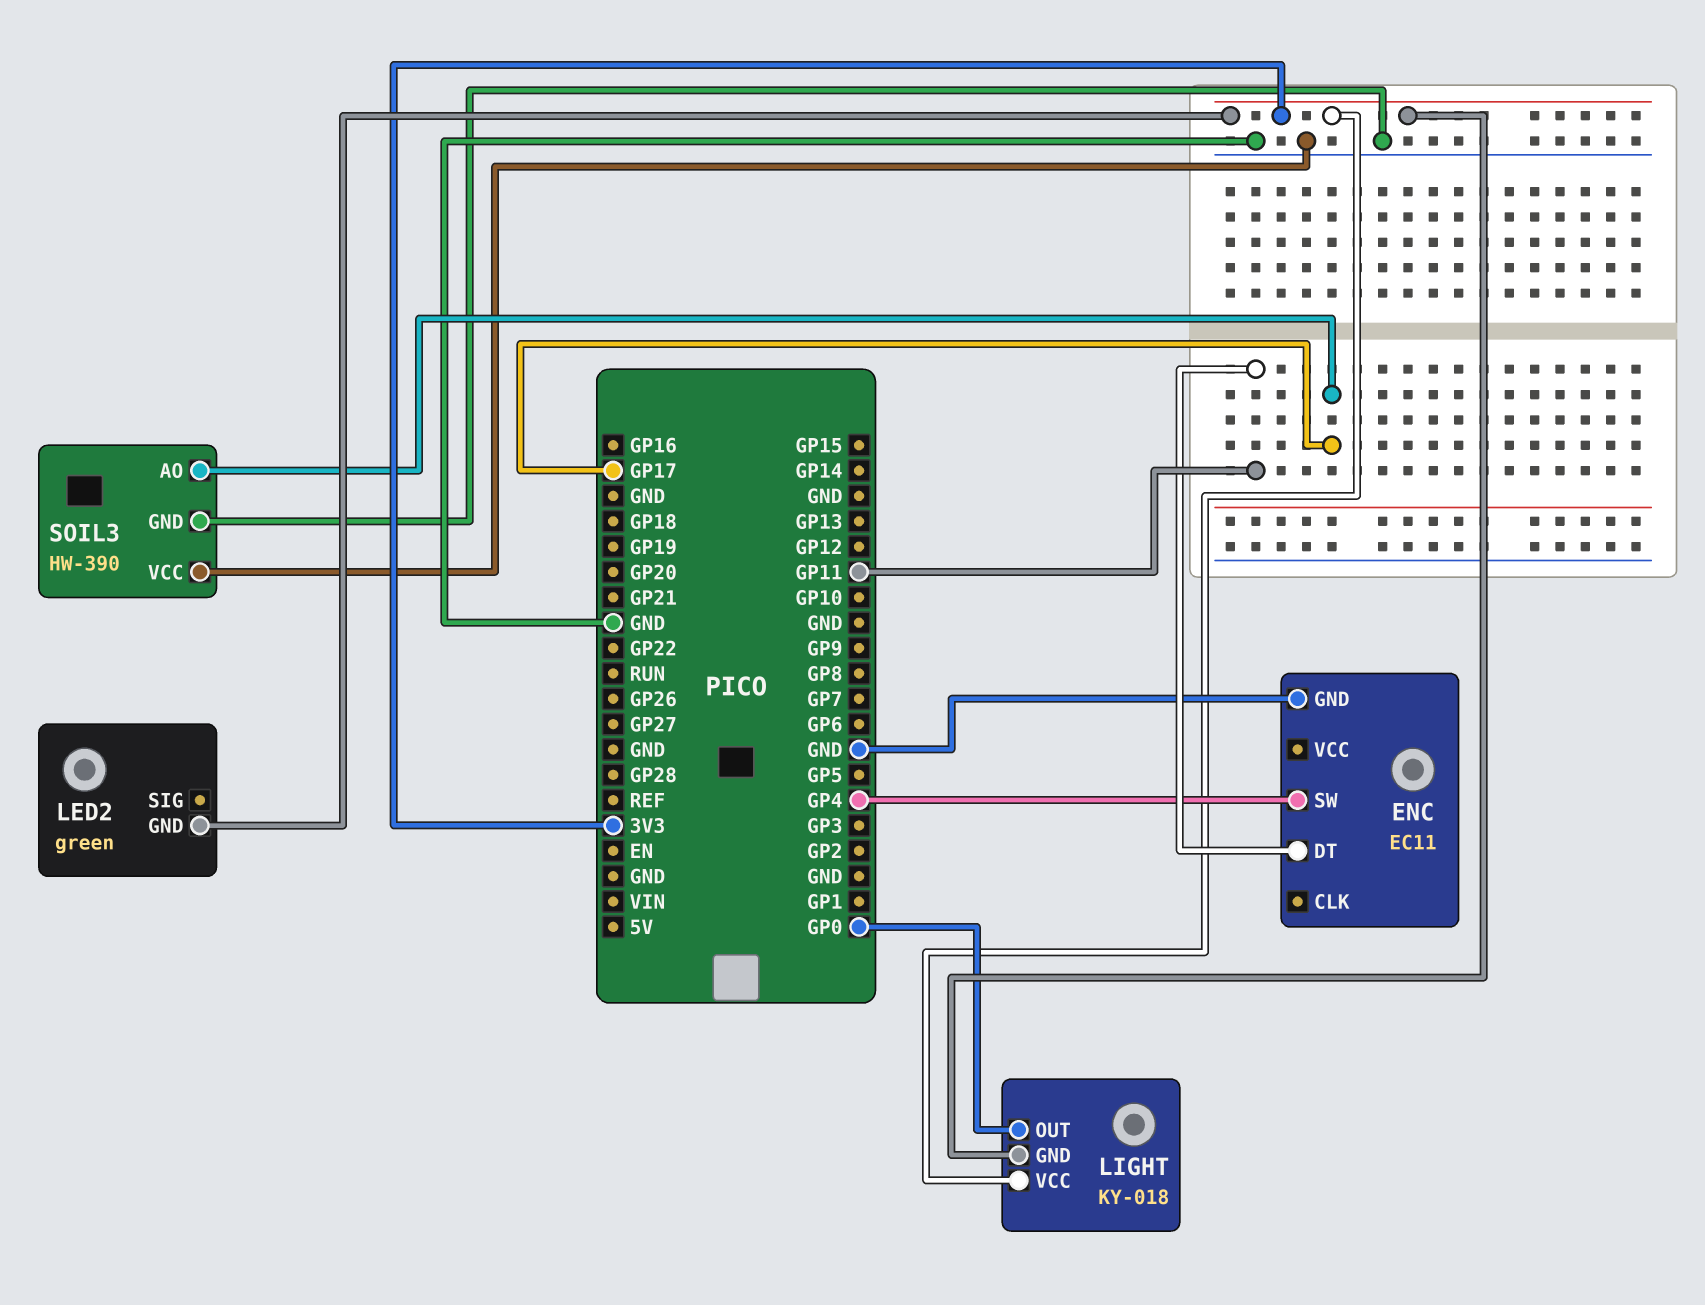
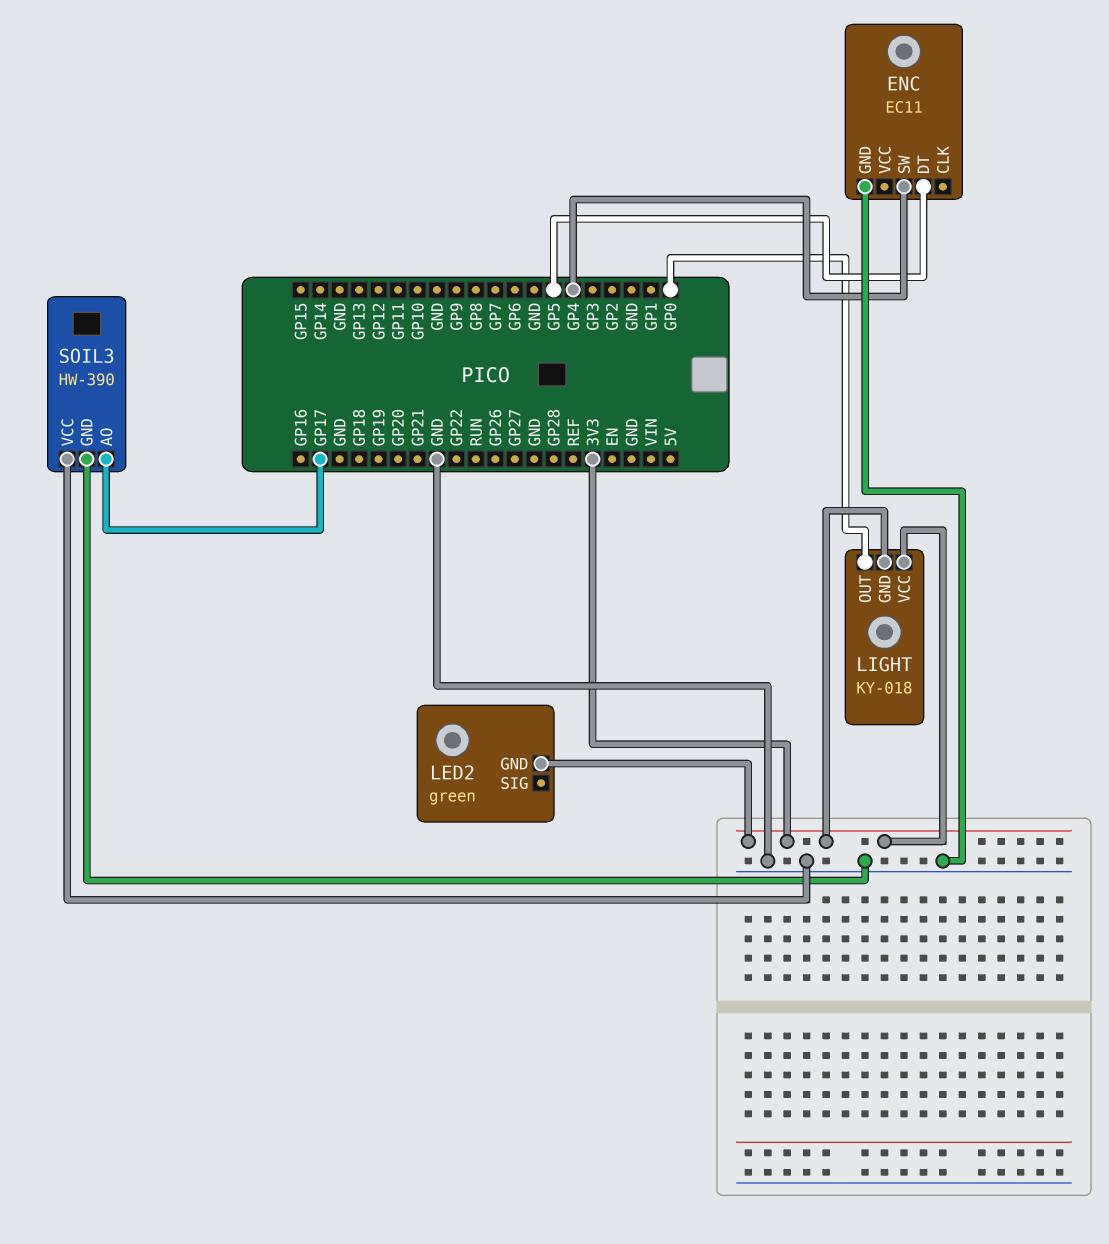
ENC pin DT: GP11 -> GP5

